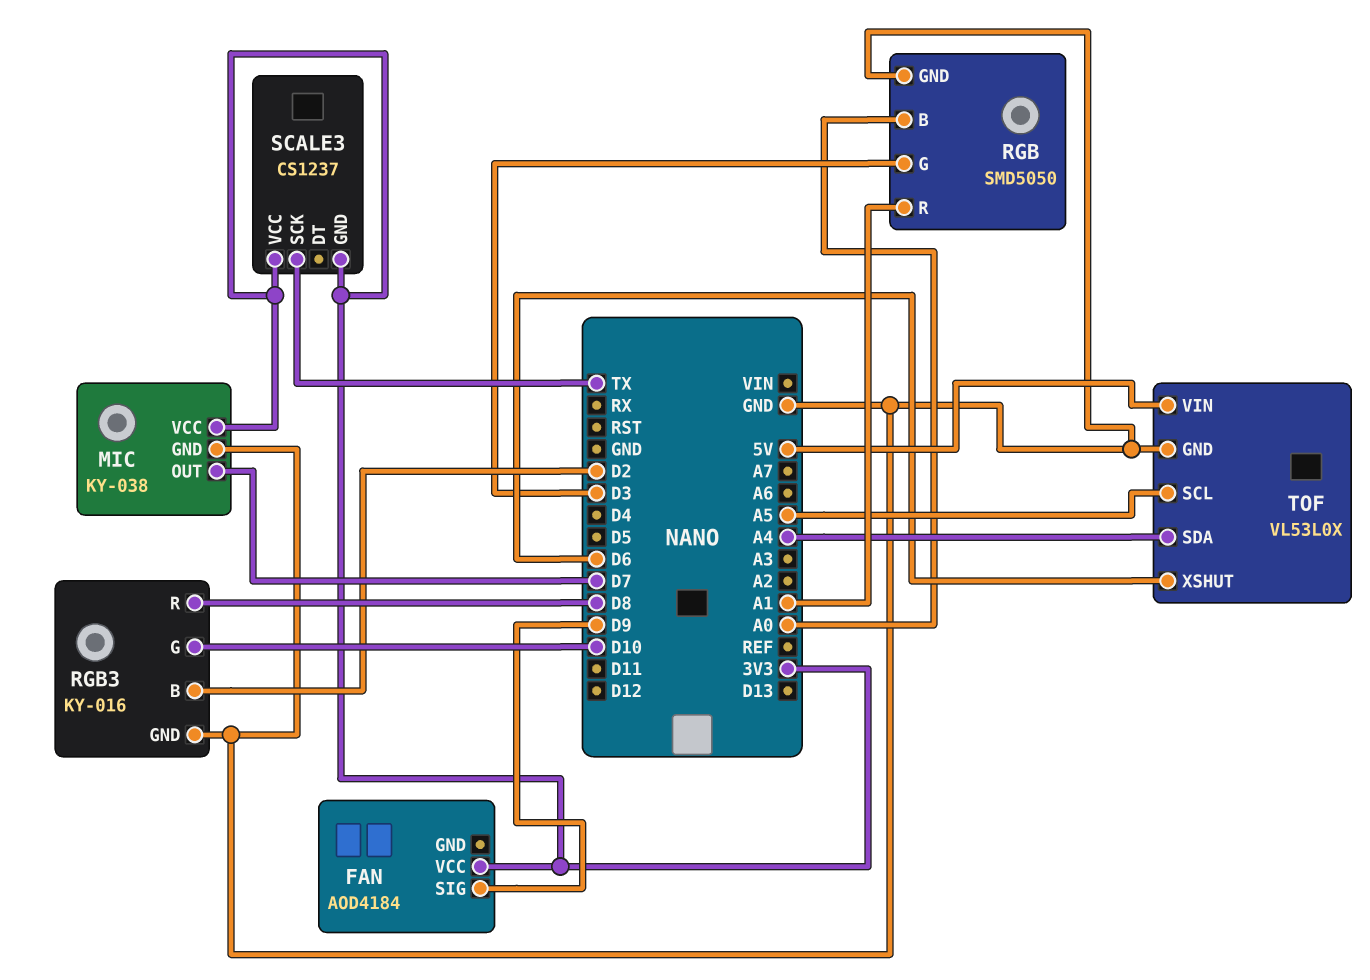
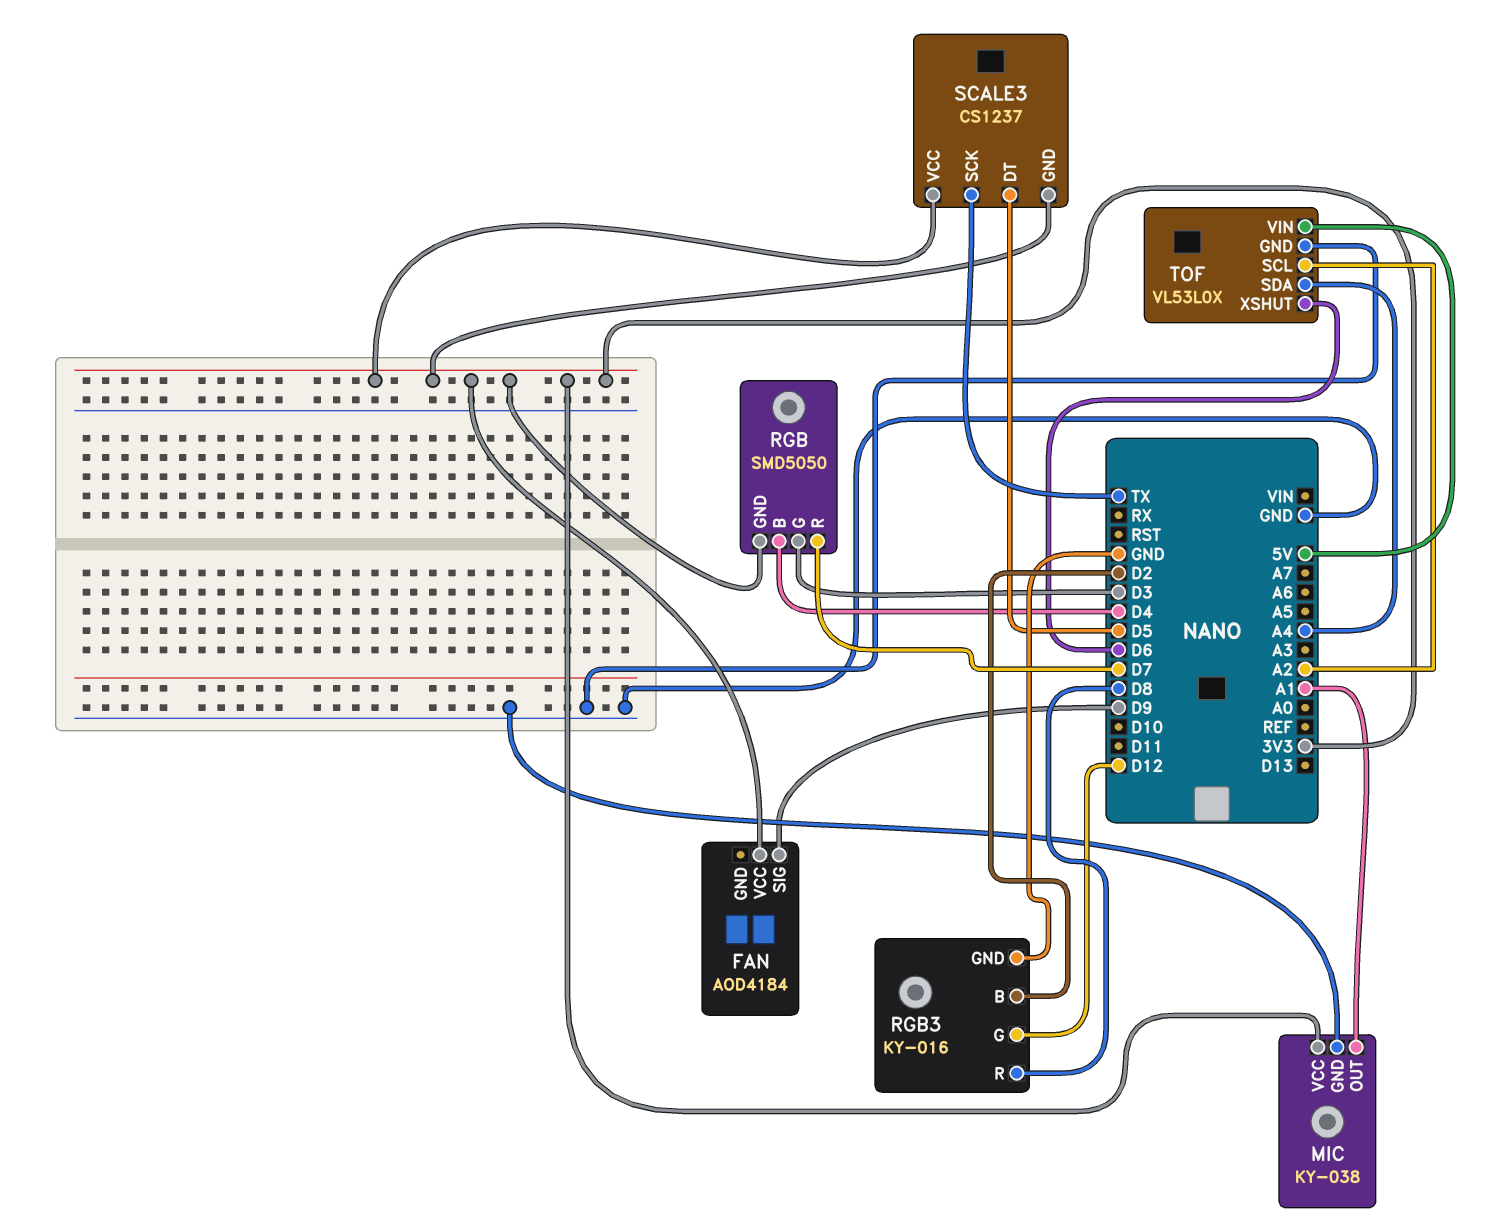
MIC pin OUT: D7 -> A1
RGB pin B: A0 -> D4
RGB pin GND: GND -> 3V3
RGB pin R: A1 -> D7
RGB3 pin G: D10 -> D12
SCALE3 pin DT: none -> D5
TOF pin SCL: A5 -> A2

